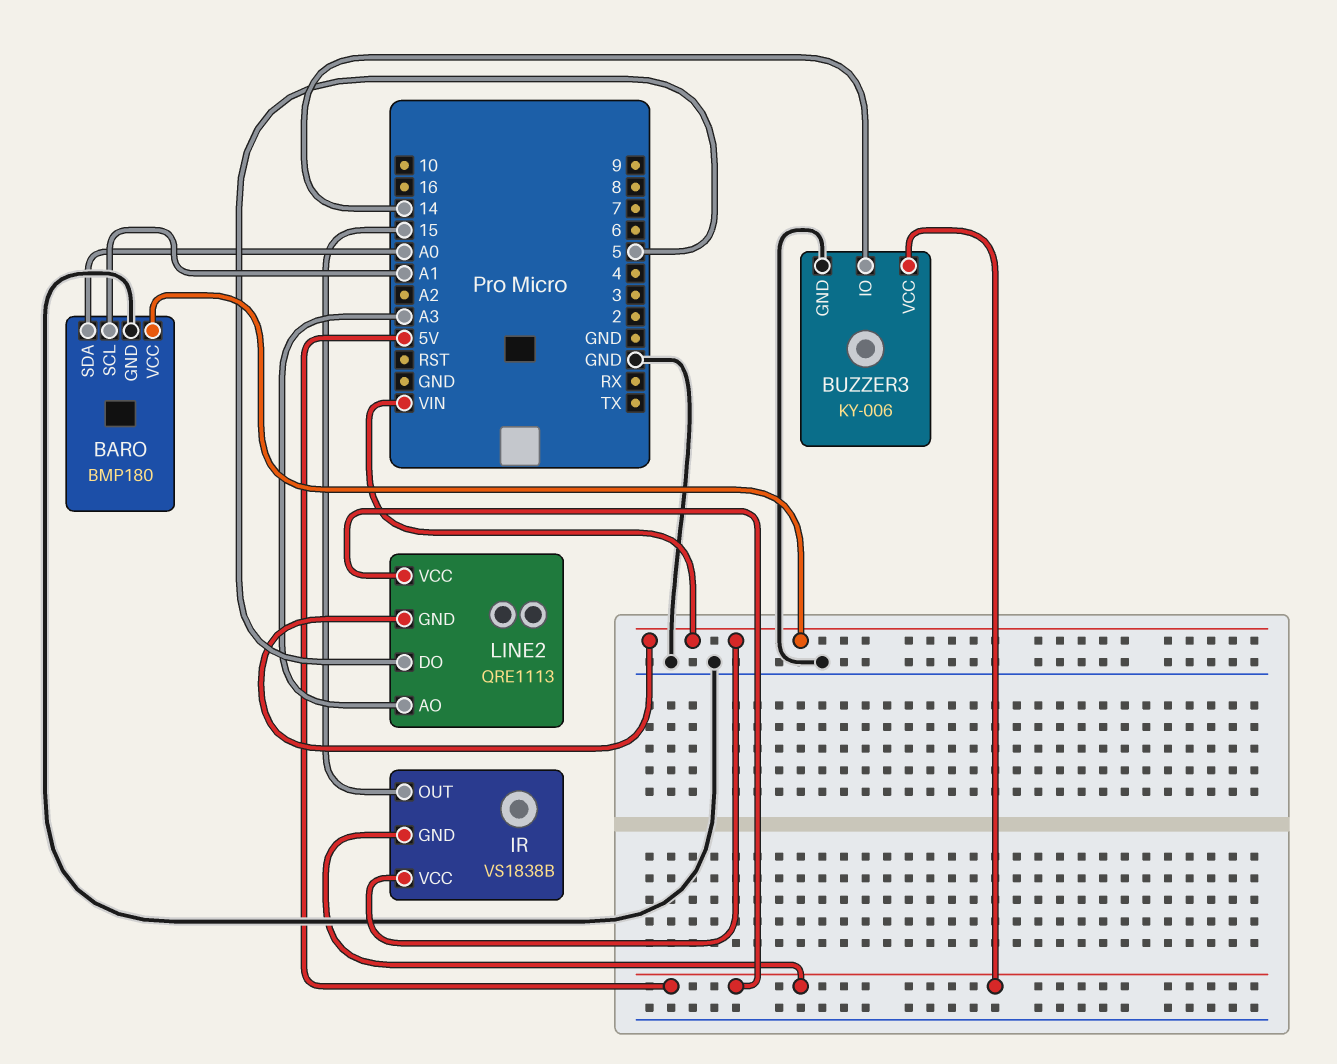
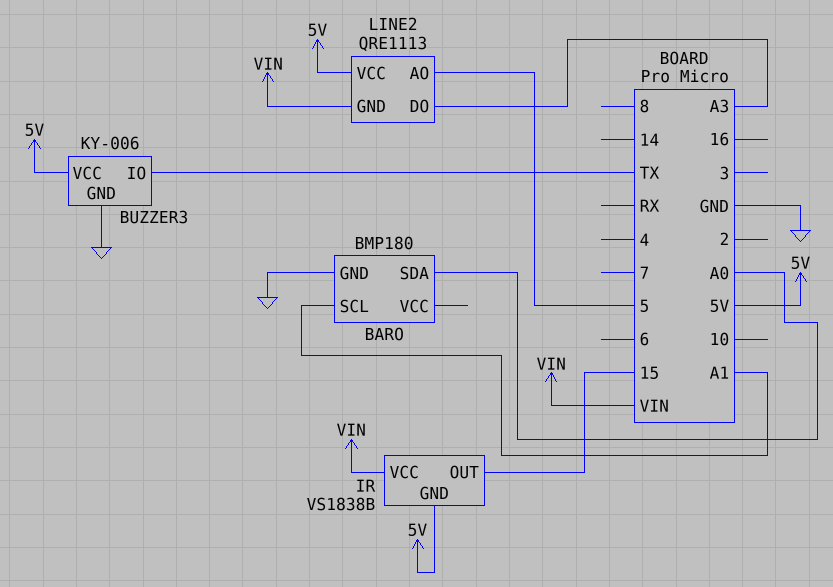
BARO pin VCC: VIN -> none
BUZZER3 pin IO: 14 -> TX
LINE2 pin AO: A3 -> 5
LINE2 pin DO: 5 -> A3

